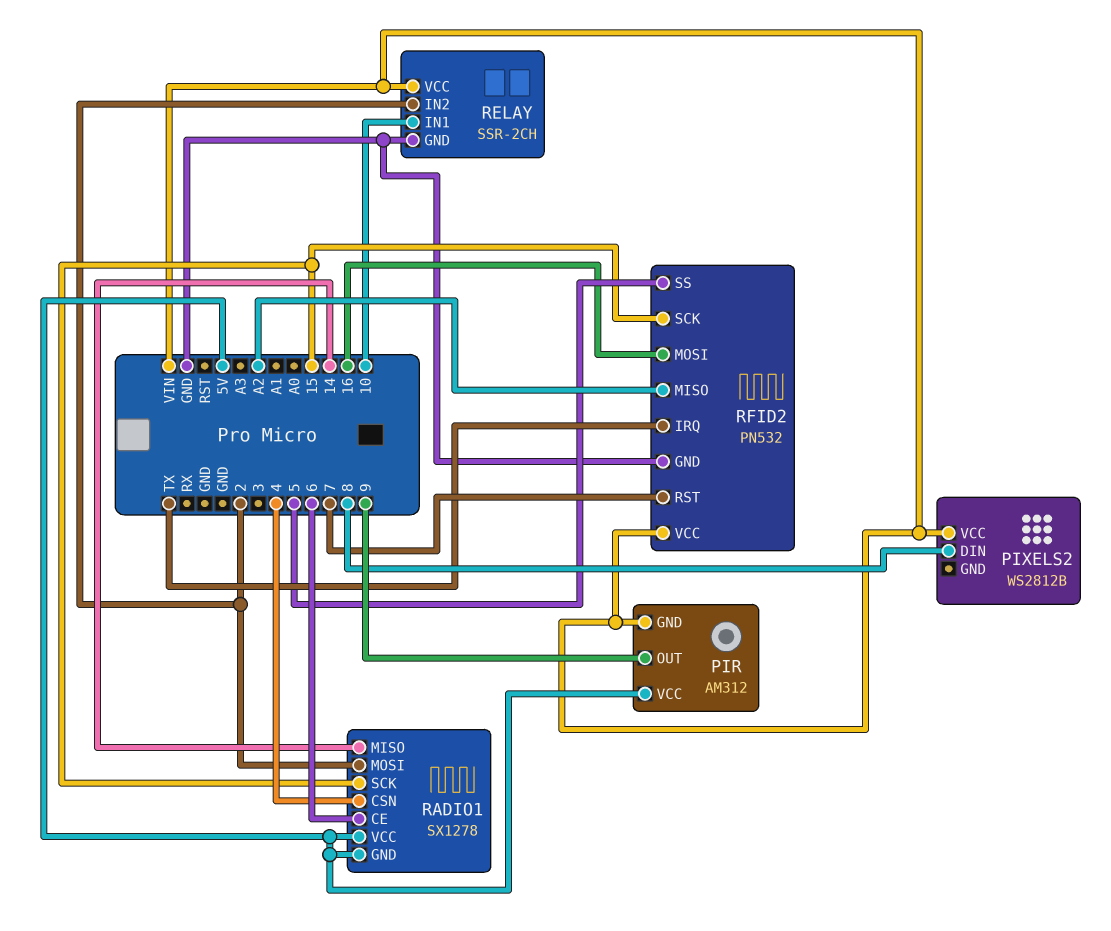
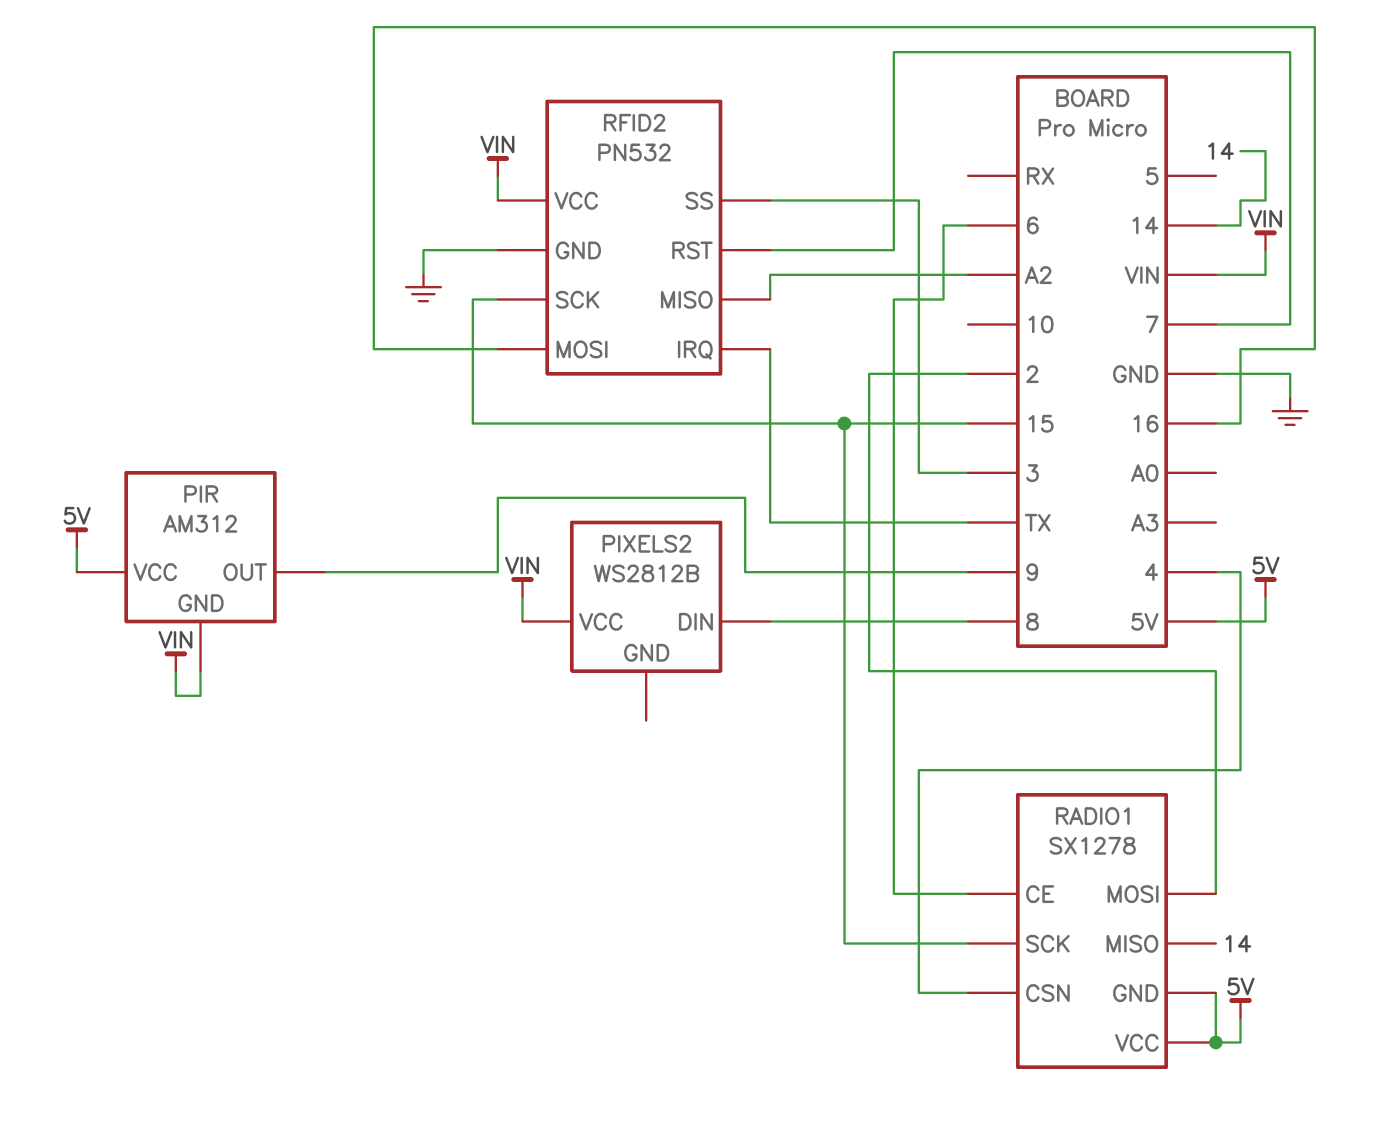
RELAY: SSR-2CH -> none
RELAY pin GND: GND -> none
RELAY pin IN1: 10 -> none
RELAY pin IN2: 2 -> none
RELAY pin VCC: VIN -> none
RFID2 pin SS: 5 -> 3

